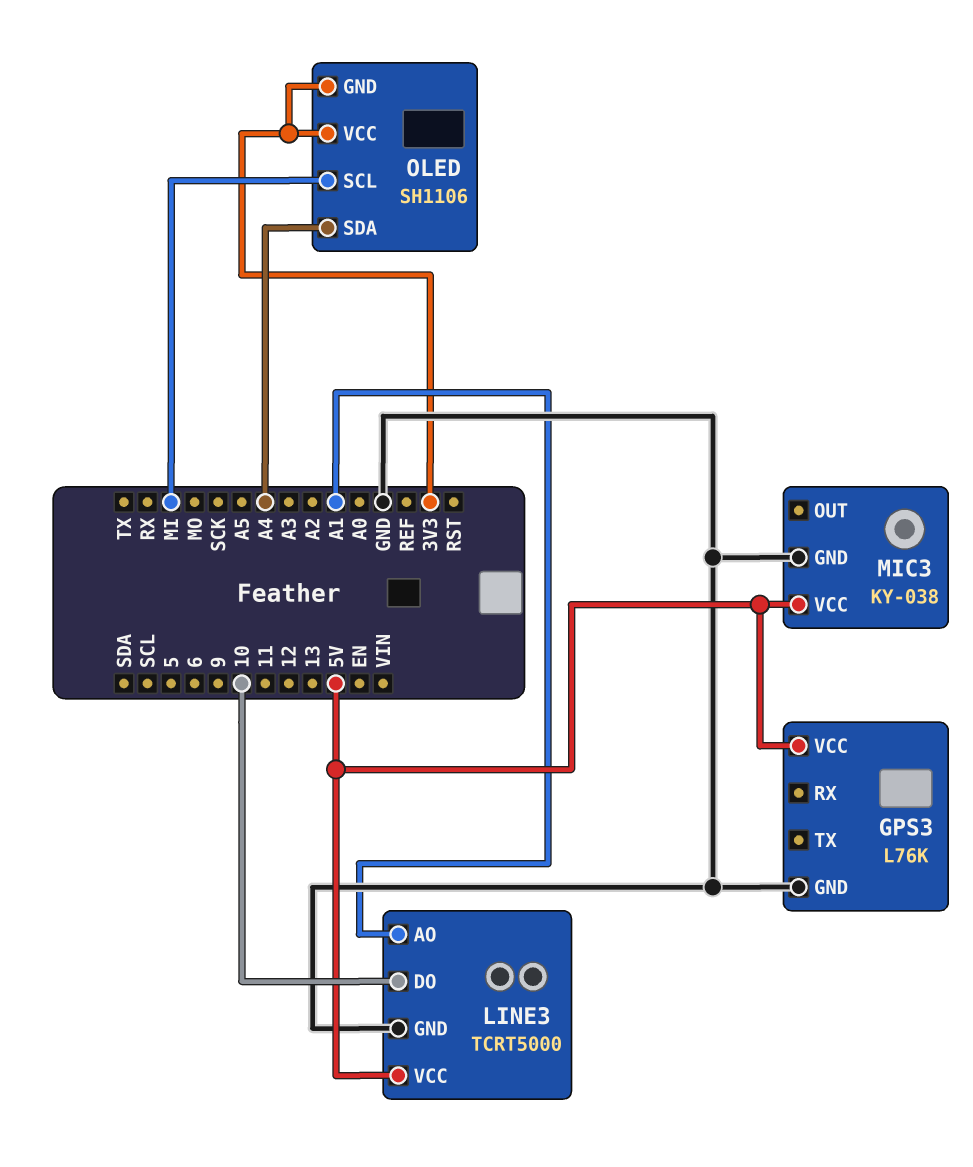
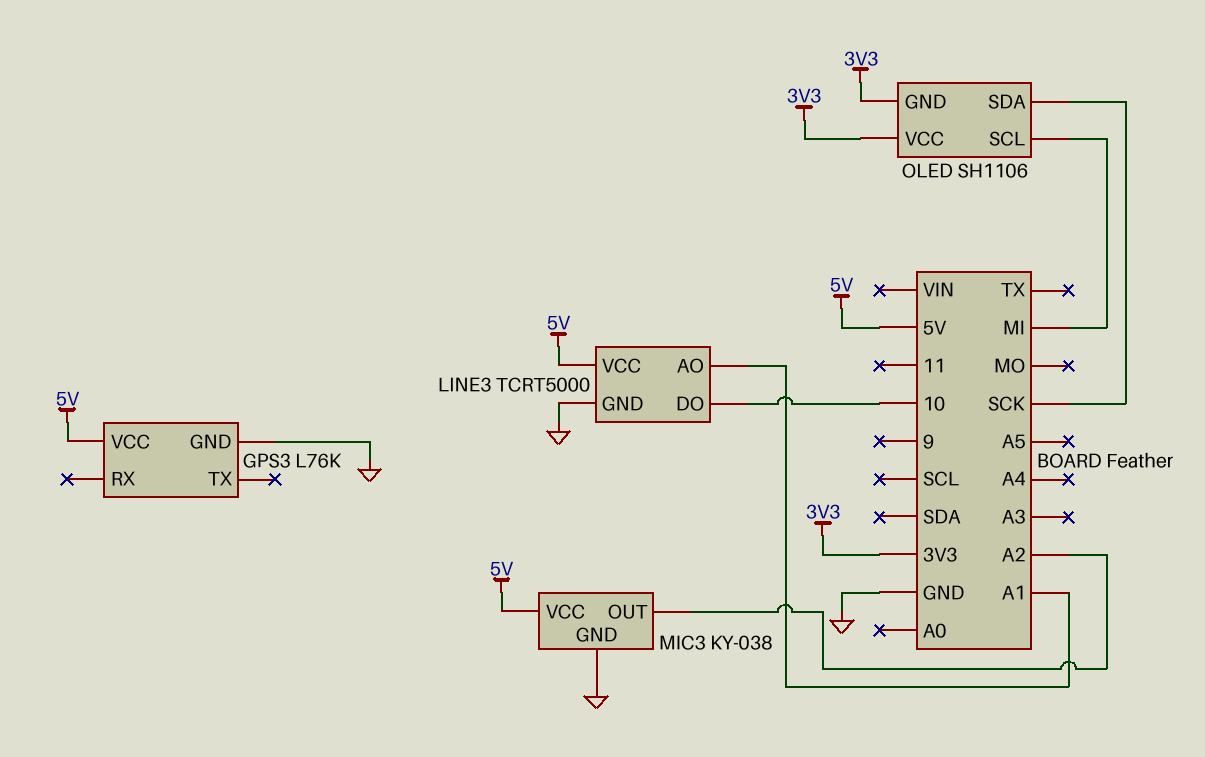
MIC3 pin OUT: none -> A2
OLED pin SDA: A4 -> SCK

